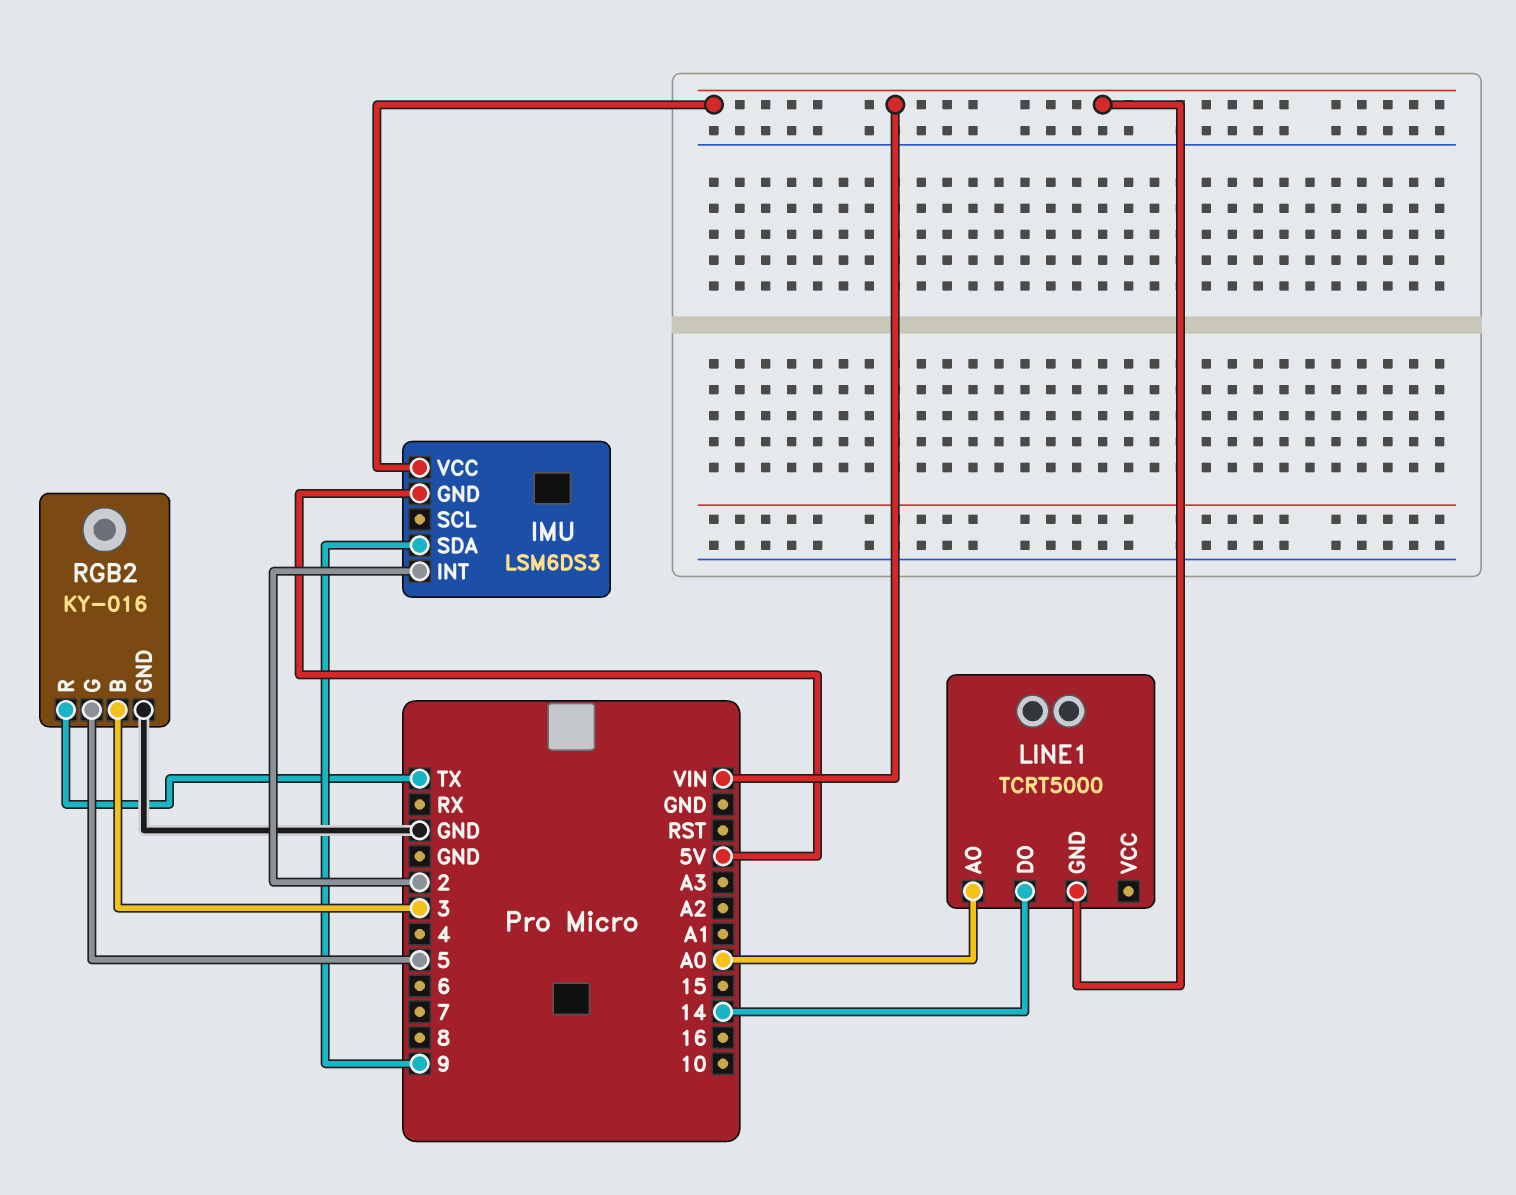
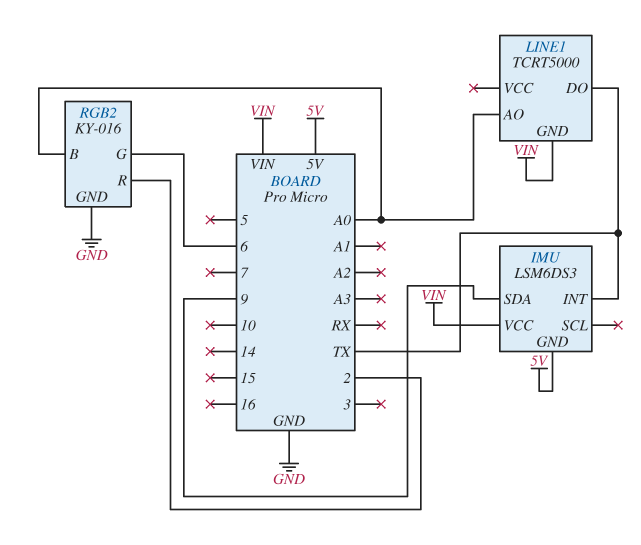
IMU pin INT: 2 -> TX
LINE1 pin DO: 14 -> TX
RGB2 pin B: 3 -> A0
RGB2 pin G: 5 -> 6
RGB2 pin R: TX -> 2

